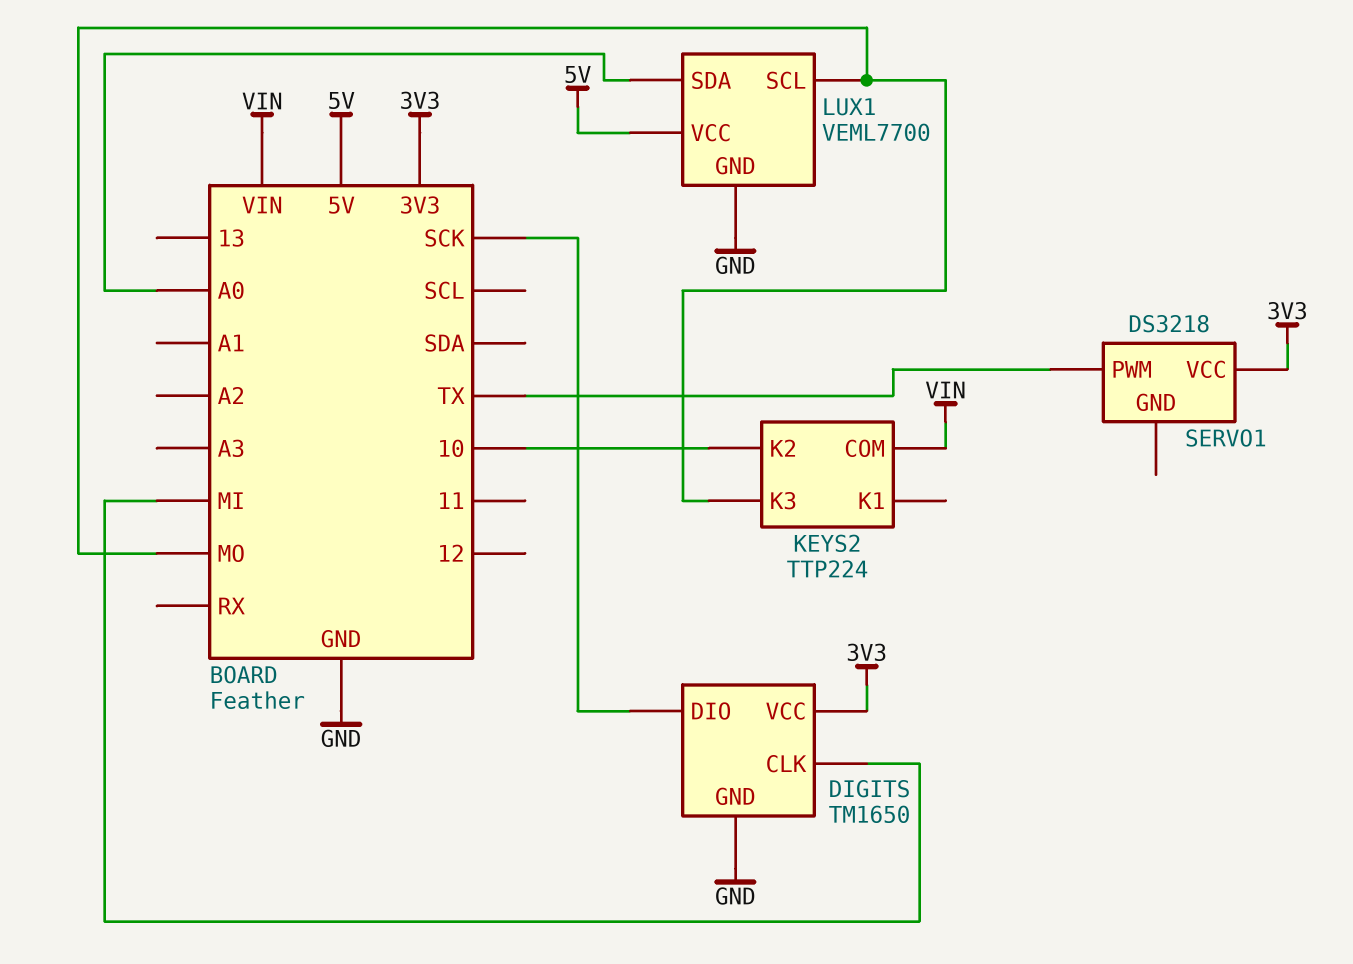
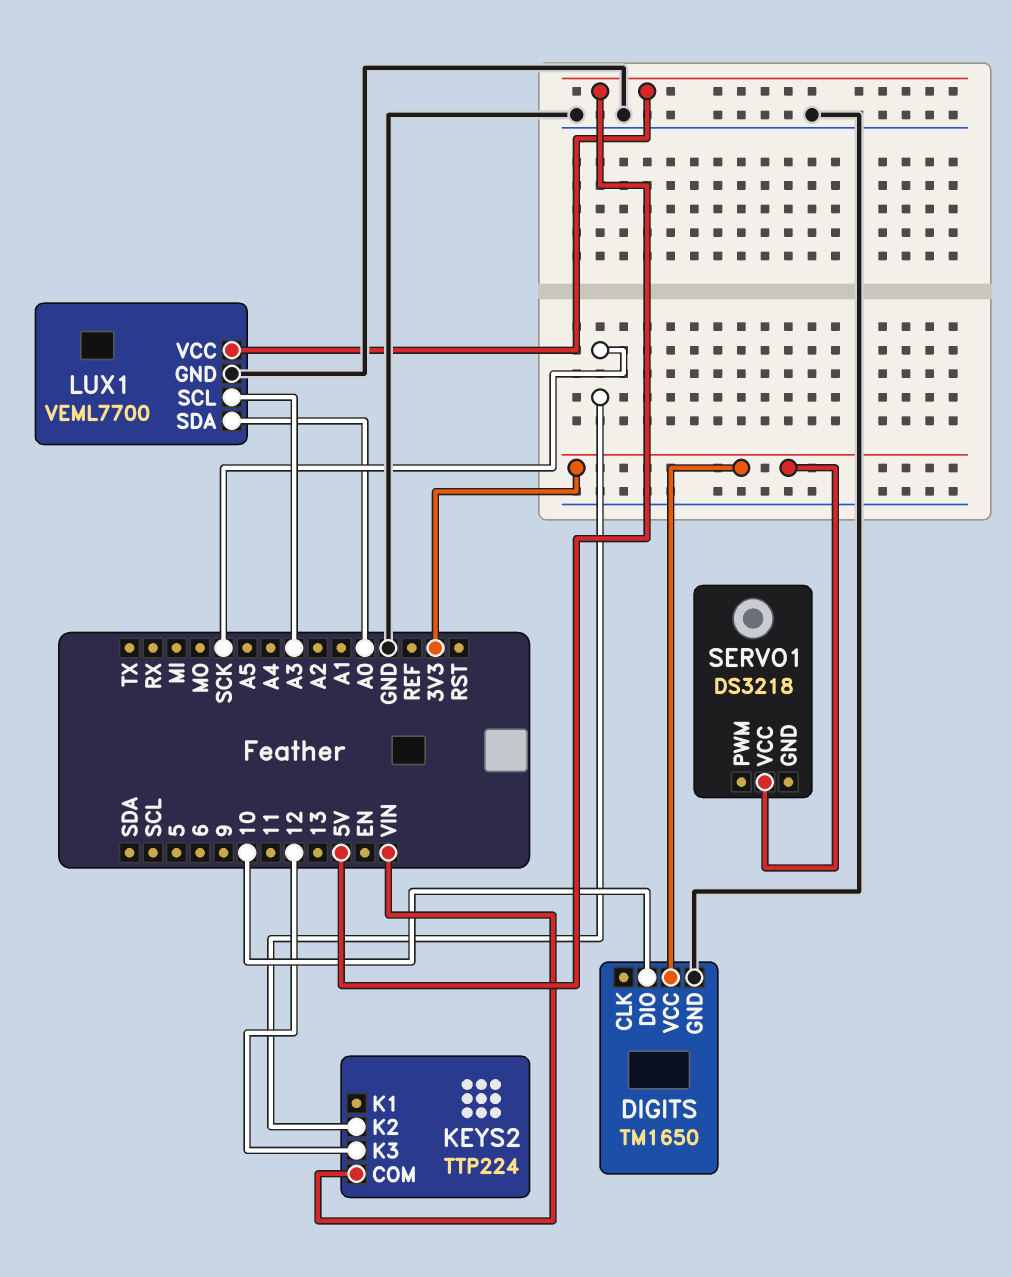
DIGITS pin CLK: MI -> none
DIGITS pin DIO: SCK -> 10
KEYS2 pin K2: 10 -> SCK
KEYS2 pin K3: MO -> 12
LUX1 pin SCL: MO -> A3
SERVO1 pin PWM: TX -> none

